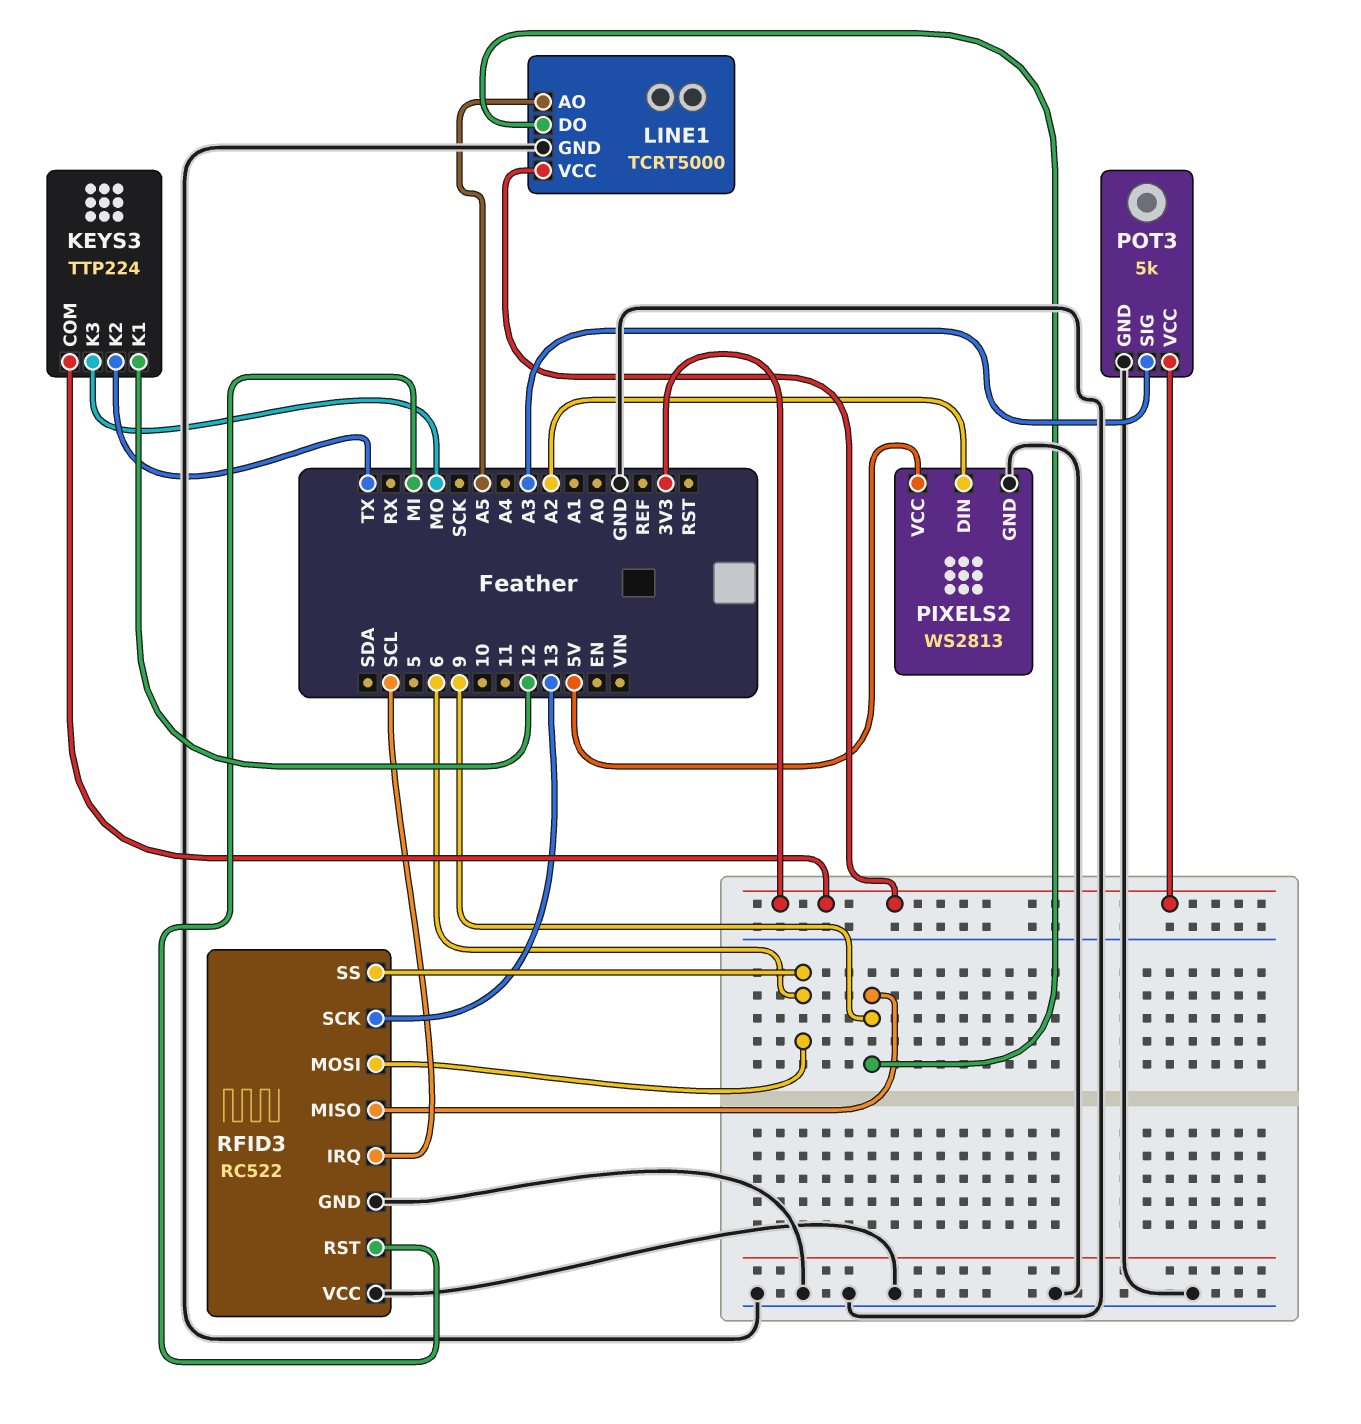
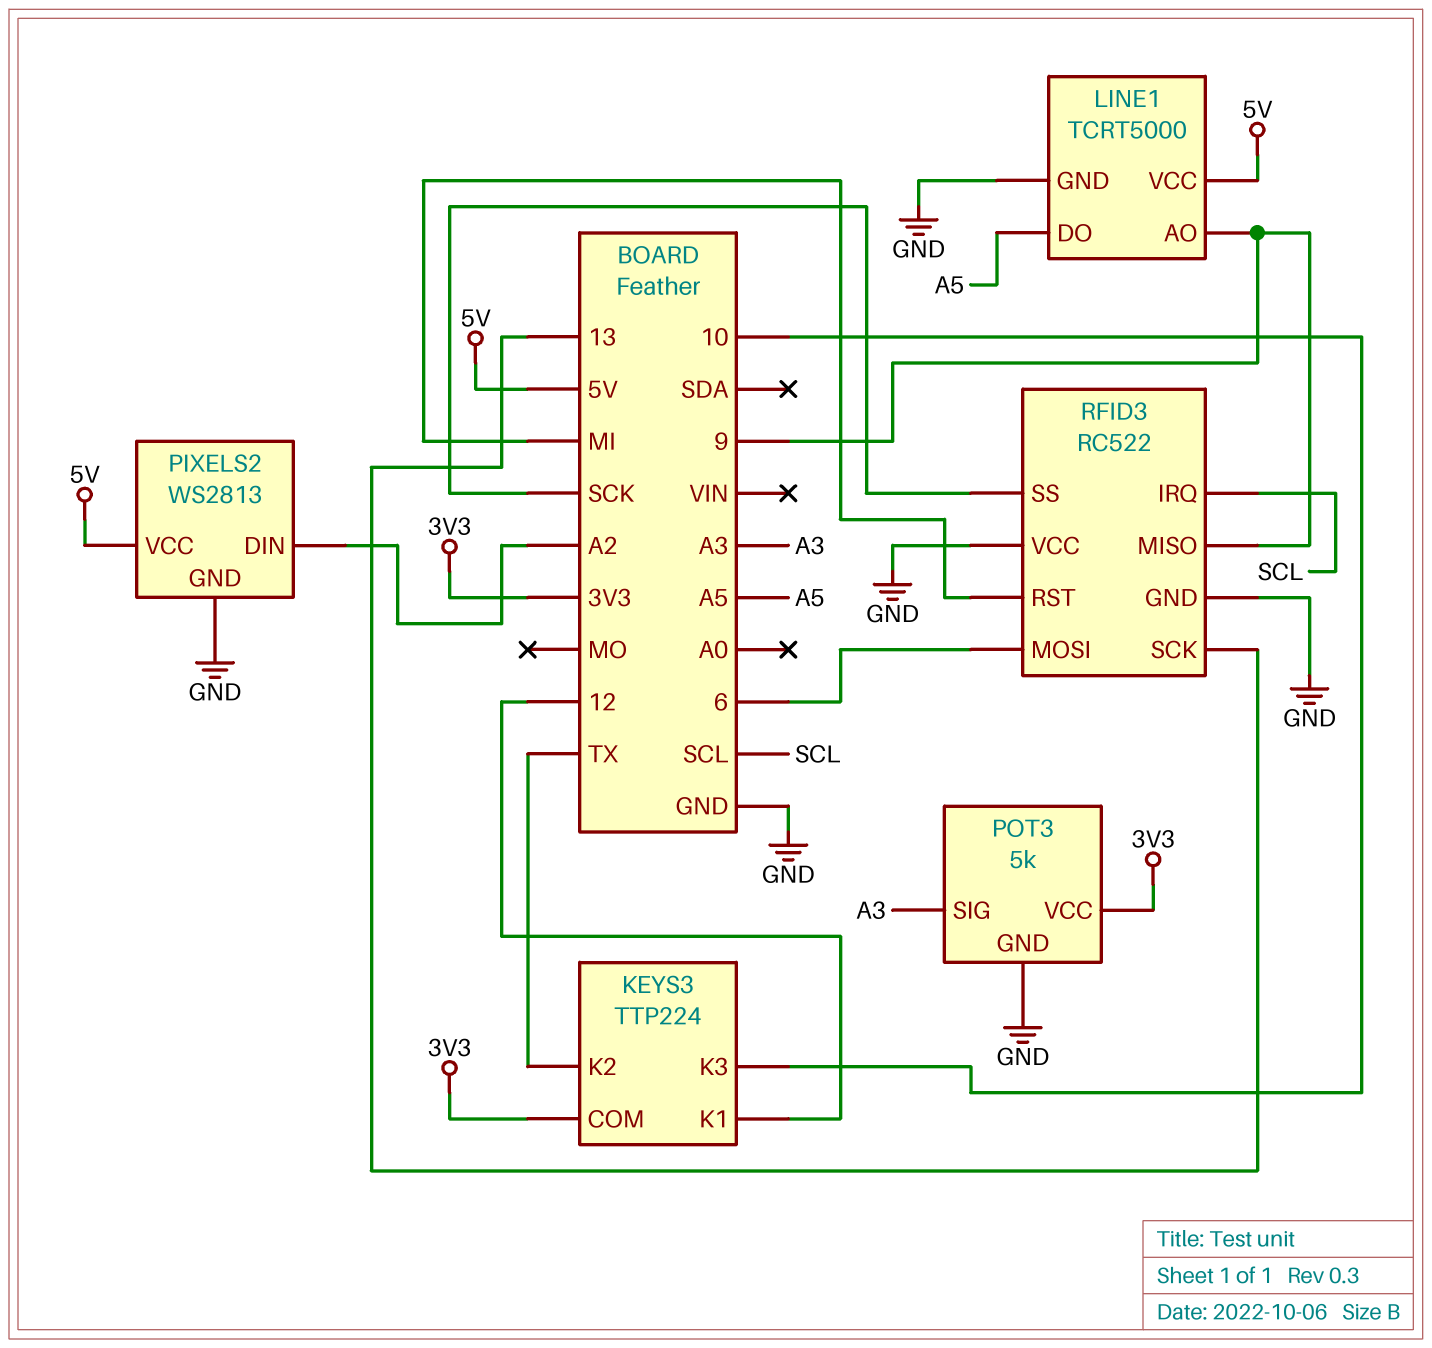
KEYS3 pin K3: MO -> 10
LINE1 pin AO: A5 -> 9
LINE1 pin DO: 9 -> A5
LINE1 pin VCC: 3V3 -> 5V
RFID3 pin SS: 6 -> SCK

